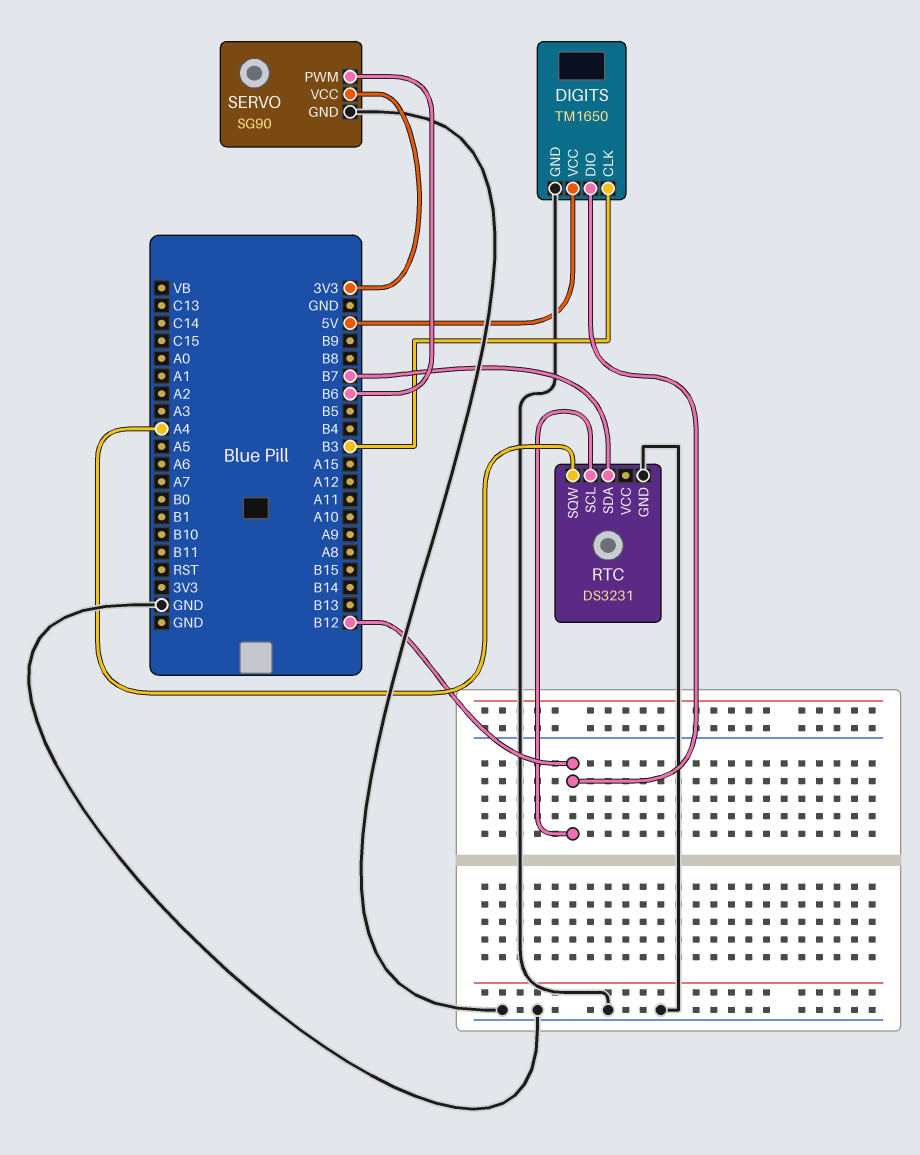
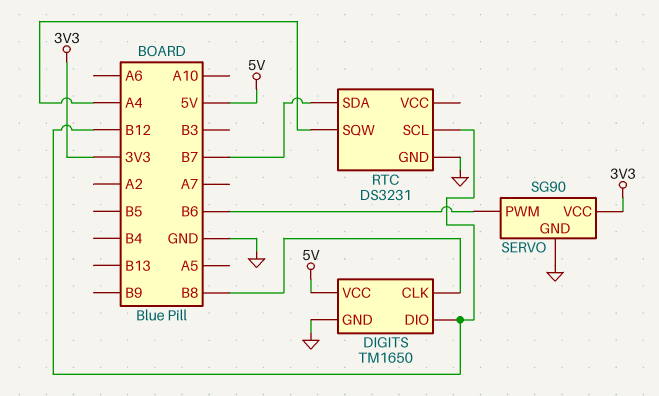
DIGITS pin CLK: B3 -> B8

